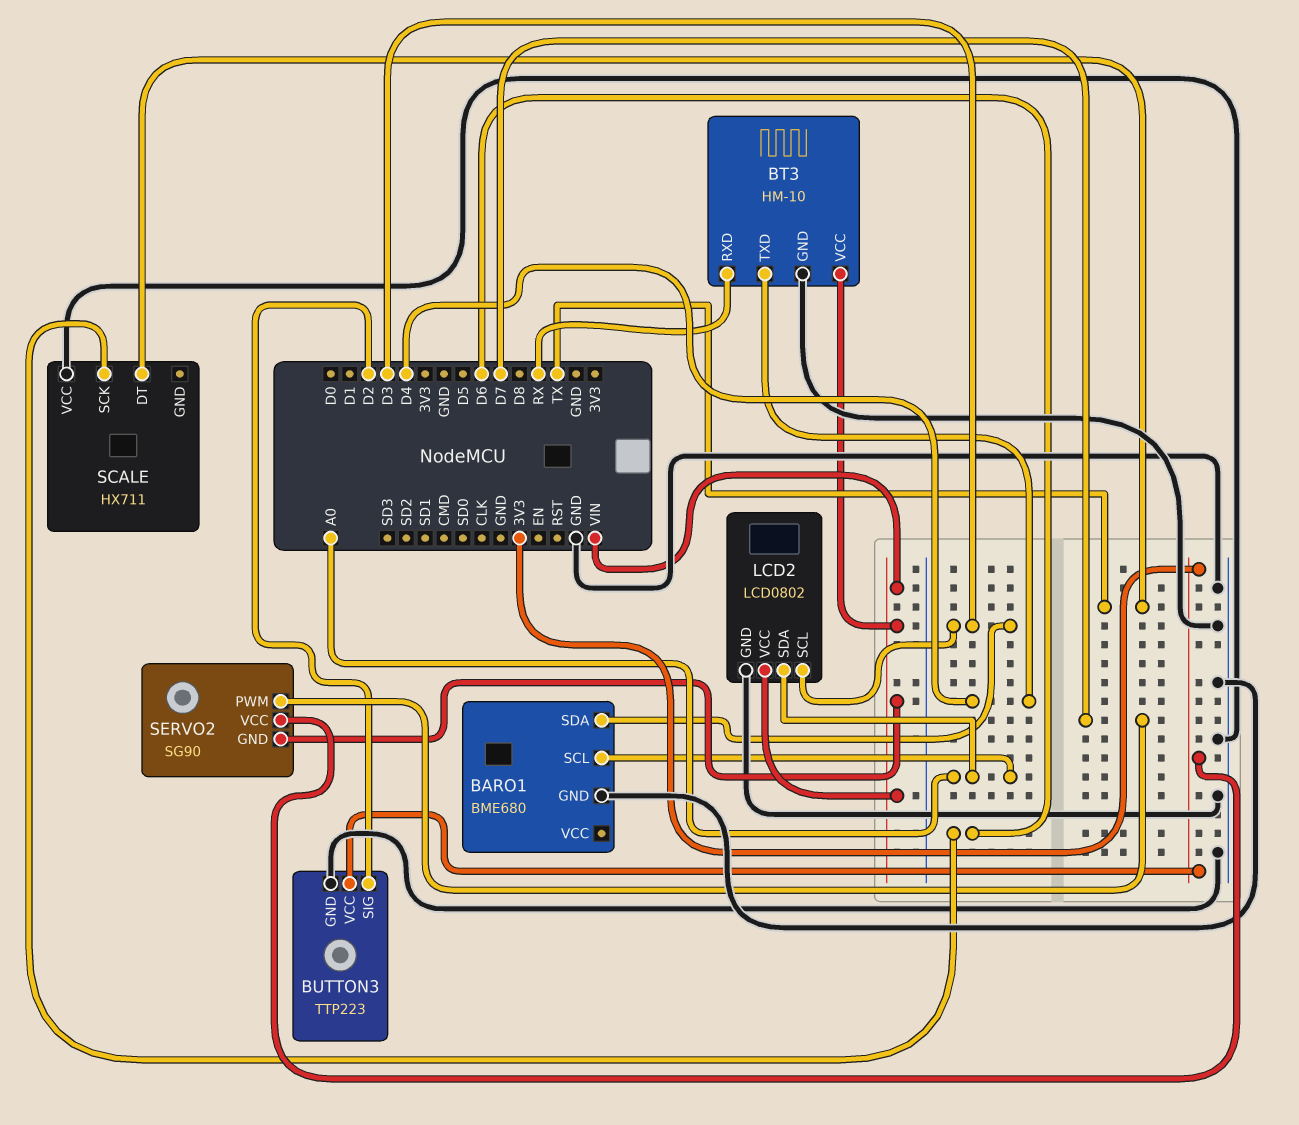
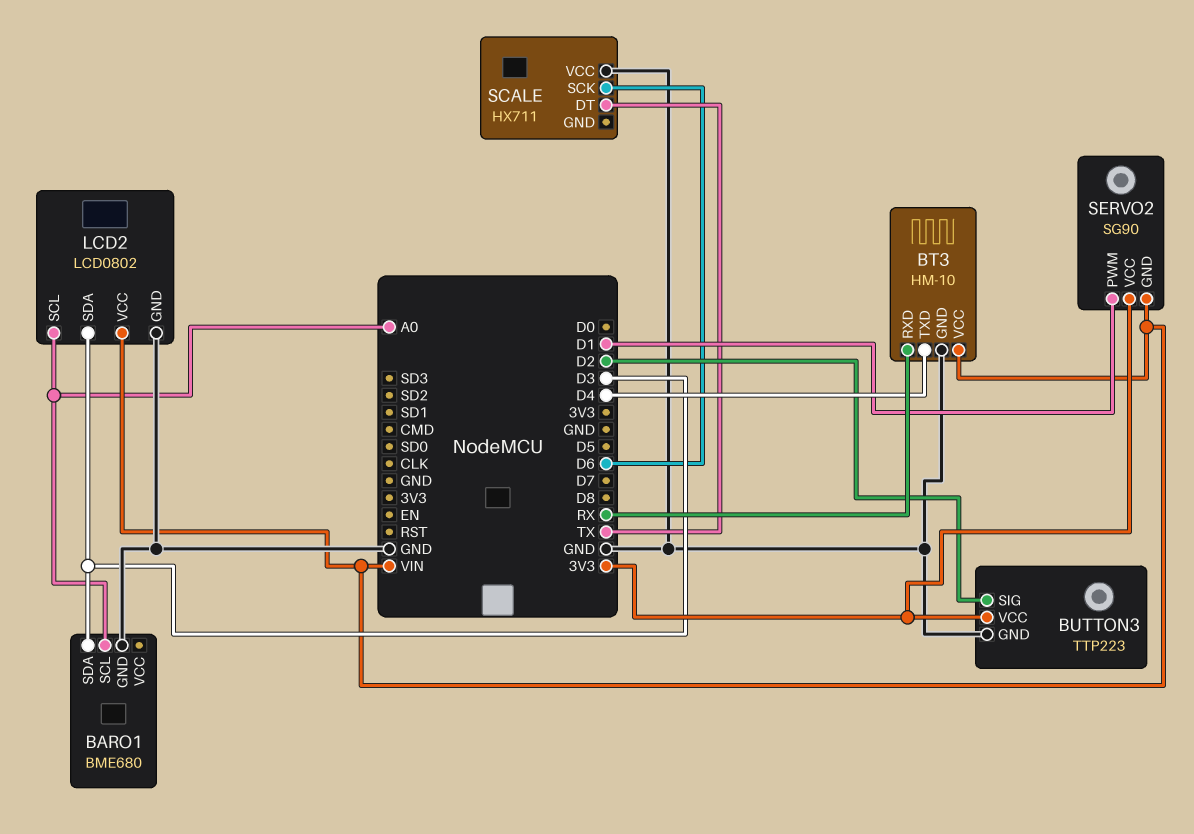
LCD2 pin SCL: D3 -> A0
LCD2 pin SDA: A0 -> D3
SERVO2 pin PWM: D7 -> D1

